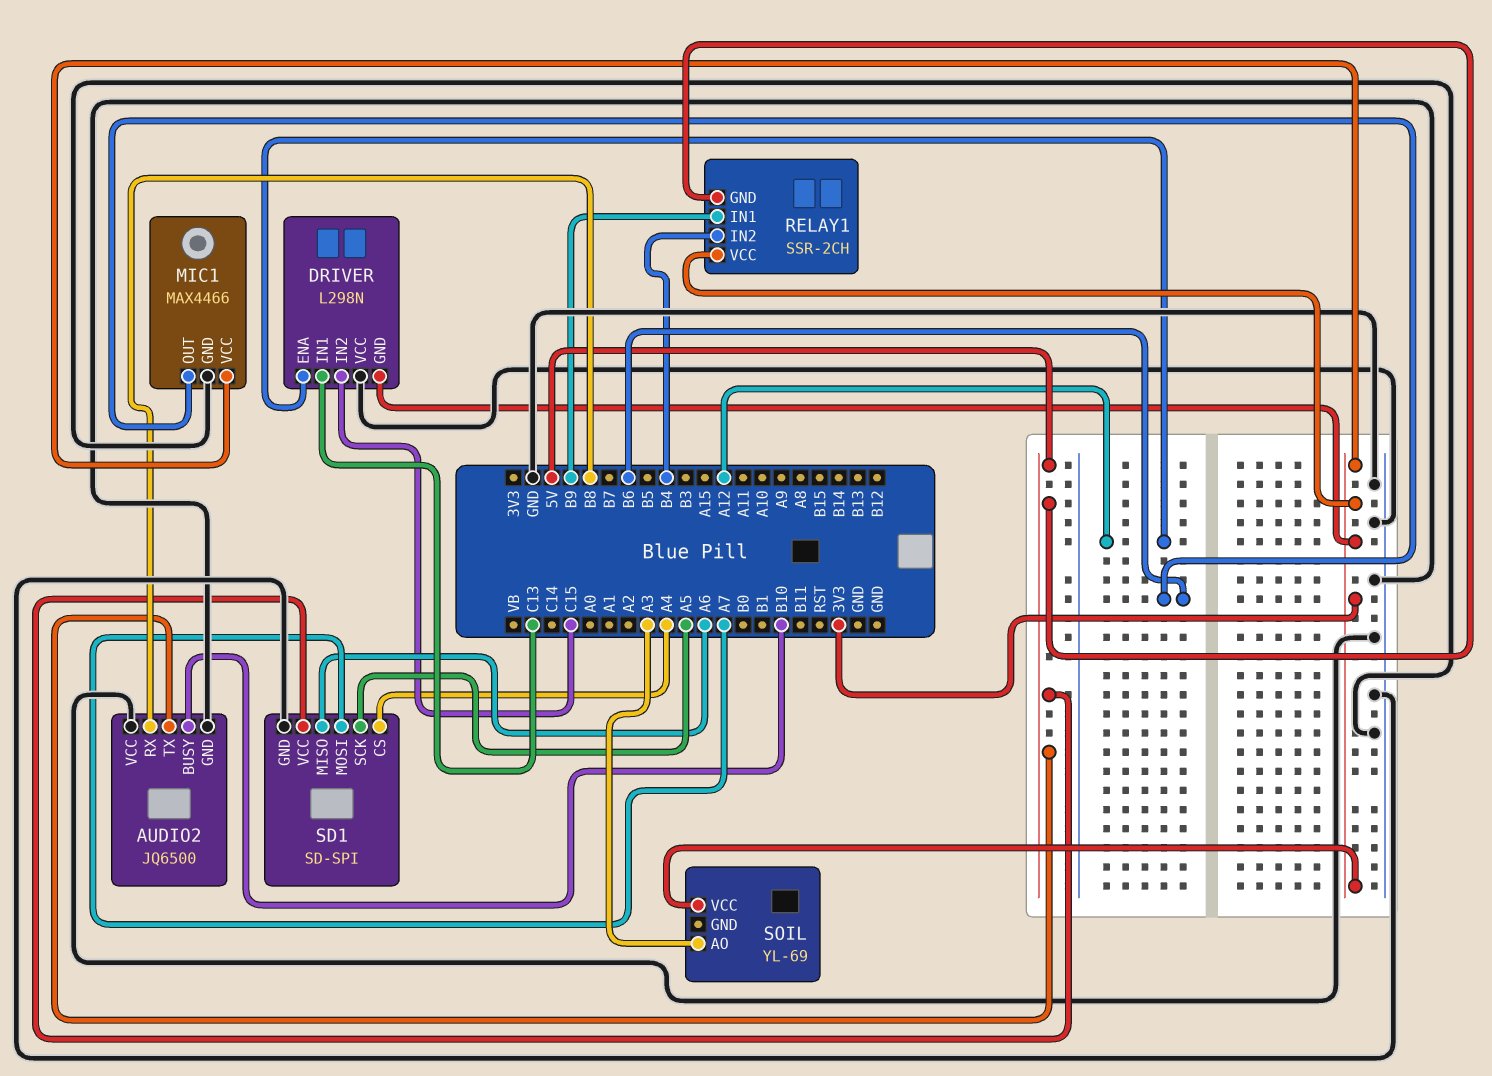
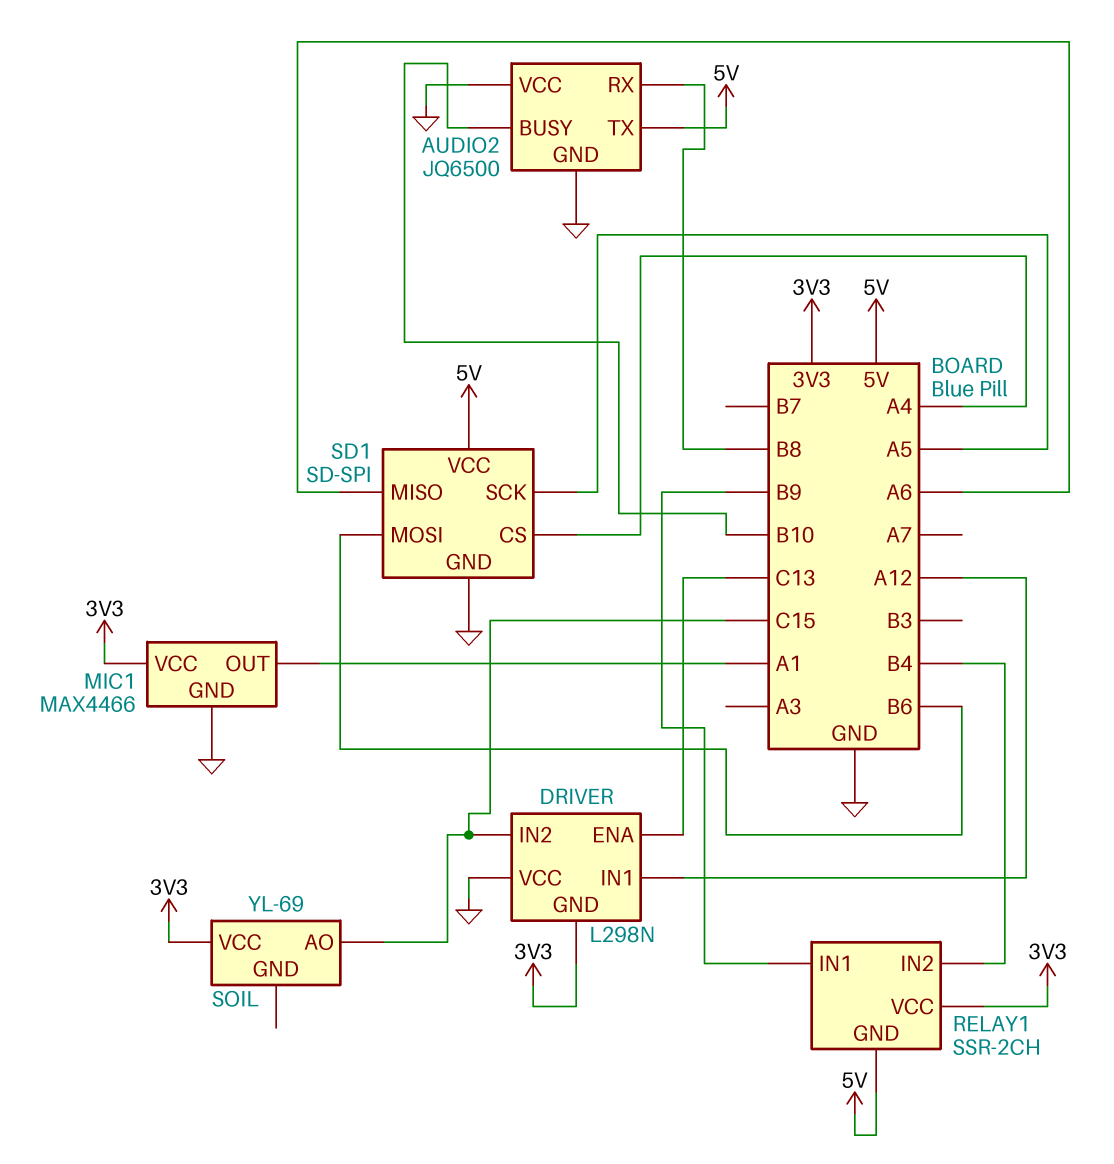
DRIVER pin ENA: A12 -> C13
DRIVER pin IN1: C13 -> A12
MIC1 pin OUT: B6 -> A1
SD1 pin MOSI: A7 -> B6
SOIL pin AO: A3 -> C15

